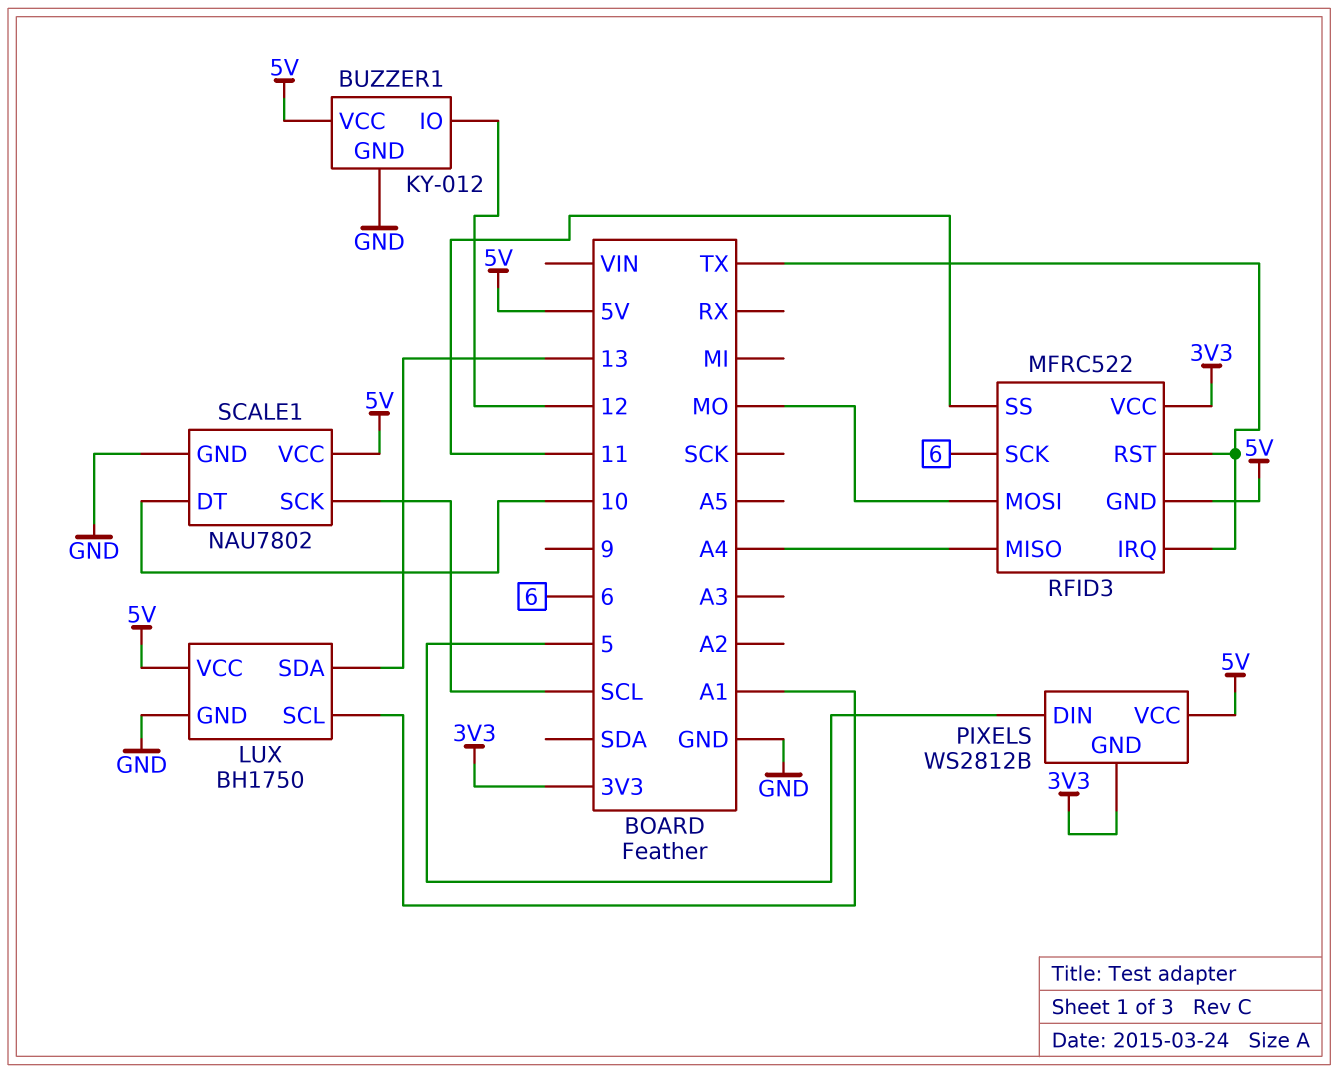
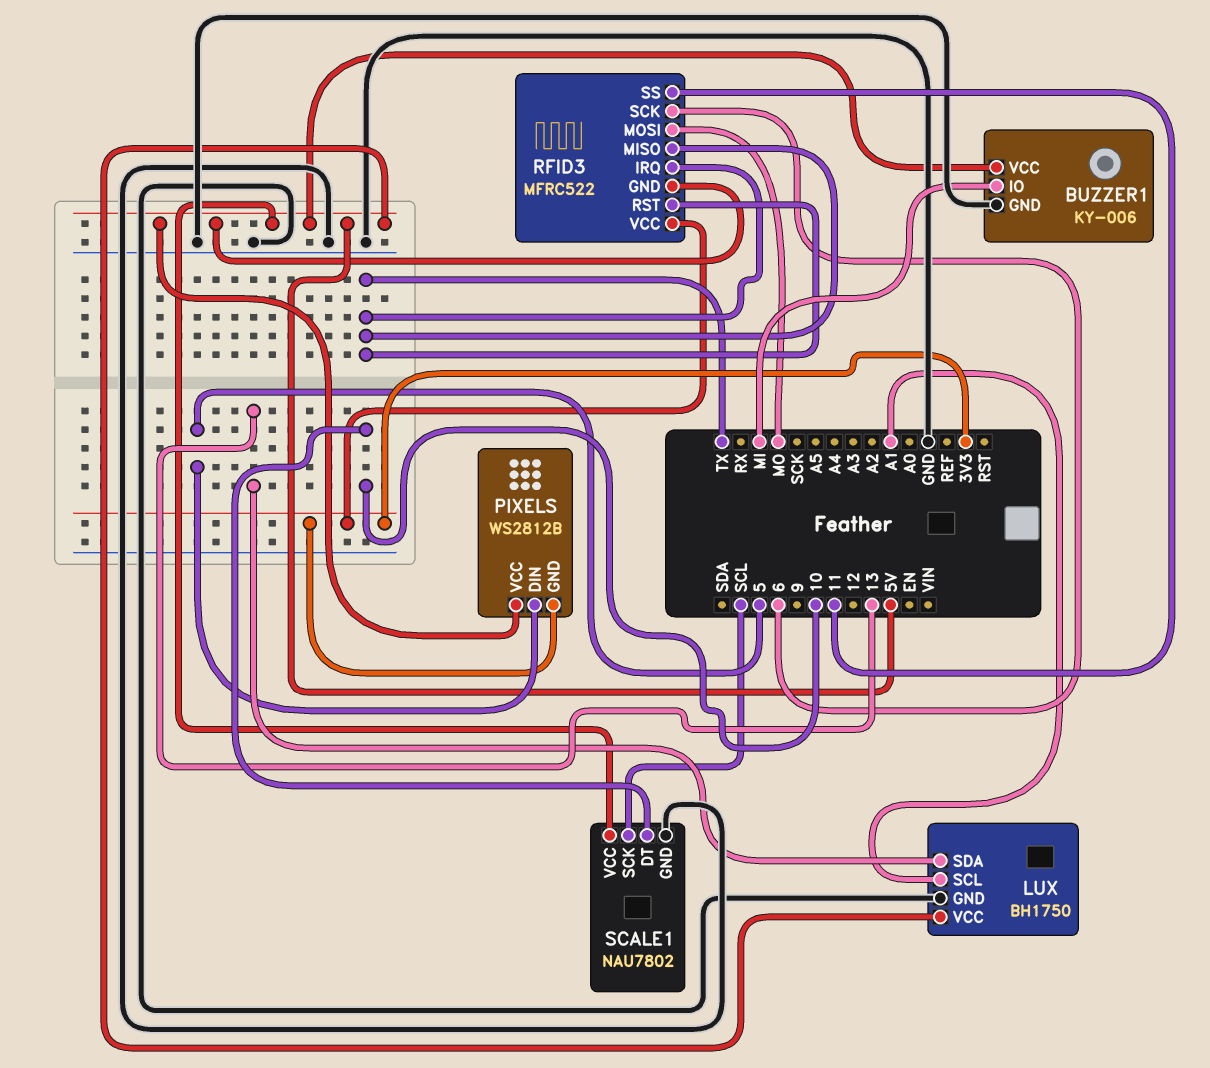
BUZZER1: KY-012 -> KY-006
BUZZER1 pin IO: 12 -> MI
RFID3 pin MISO: A4 -> TX

